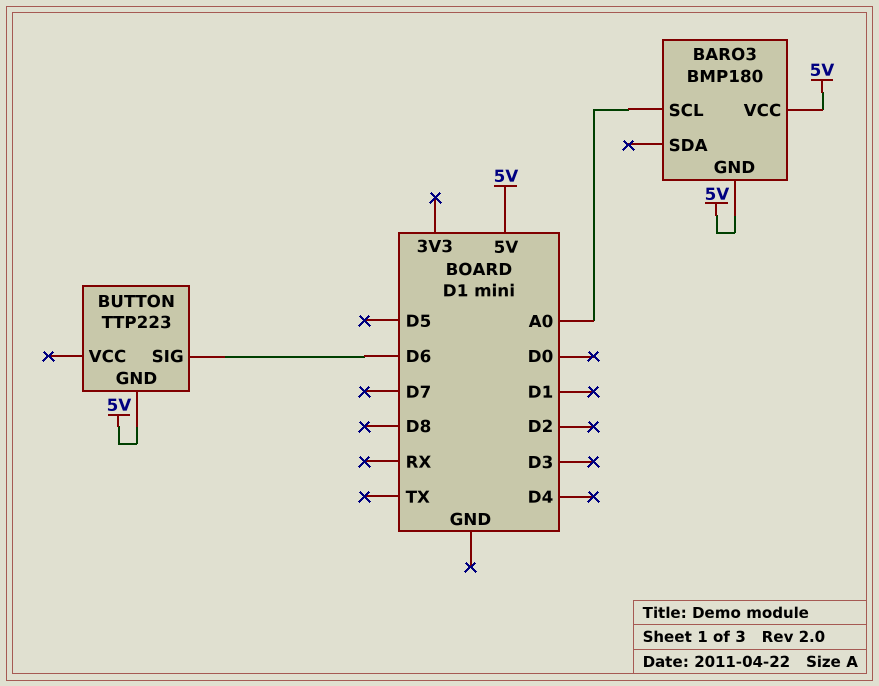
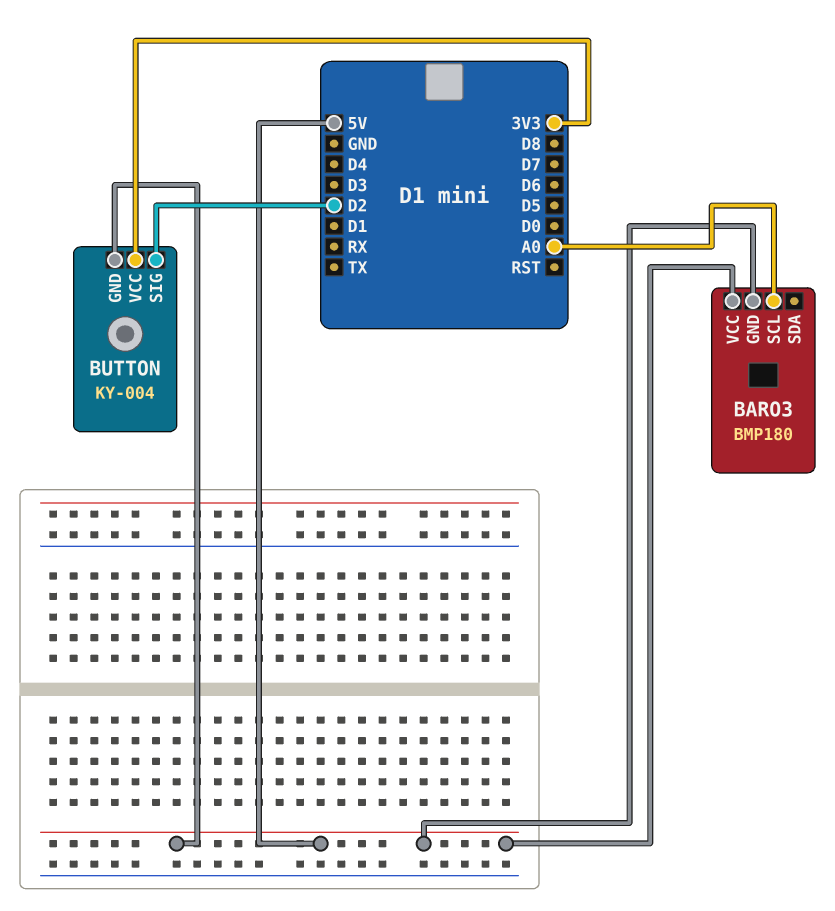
BUTTON: TTP223 -> KY-004
BUTTON pin SIG: D6 -> D2
BUTTON pin VCC: none -> 3V3

